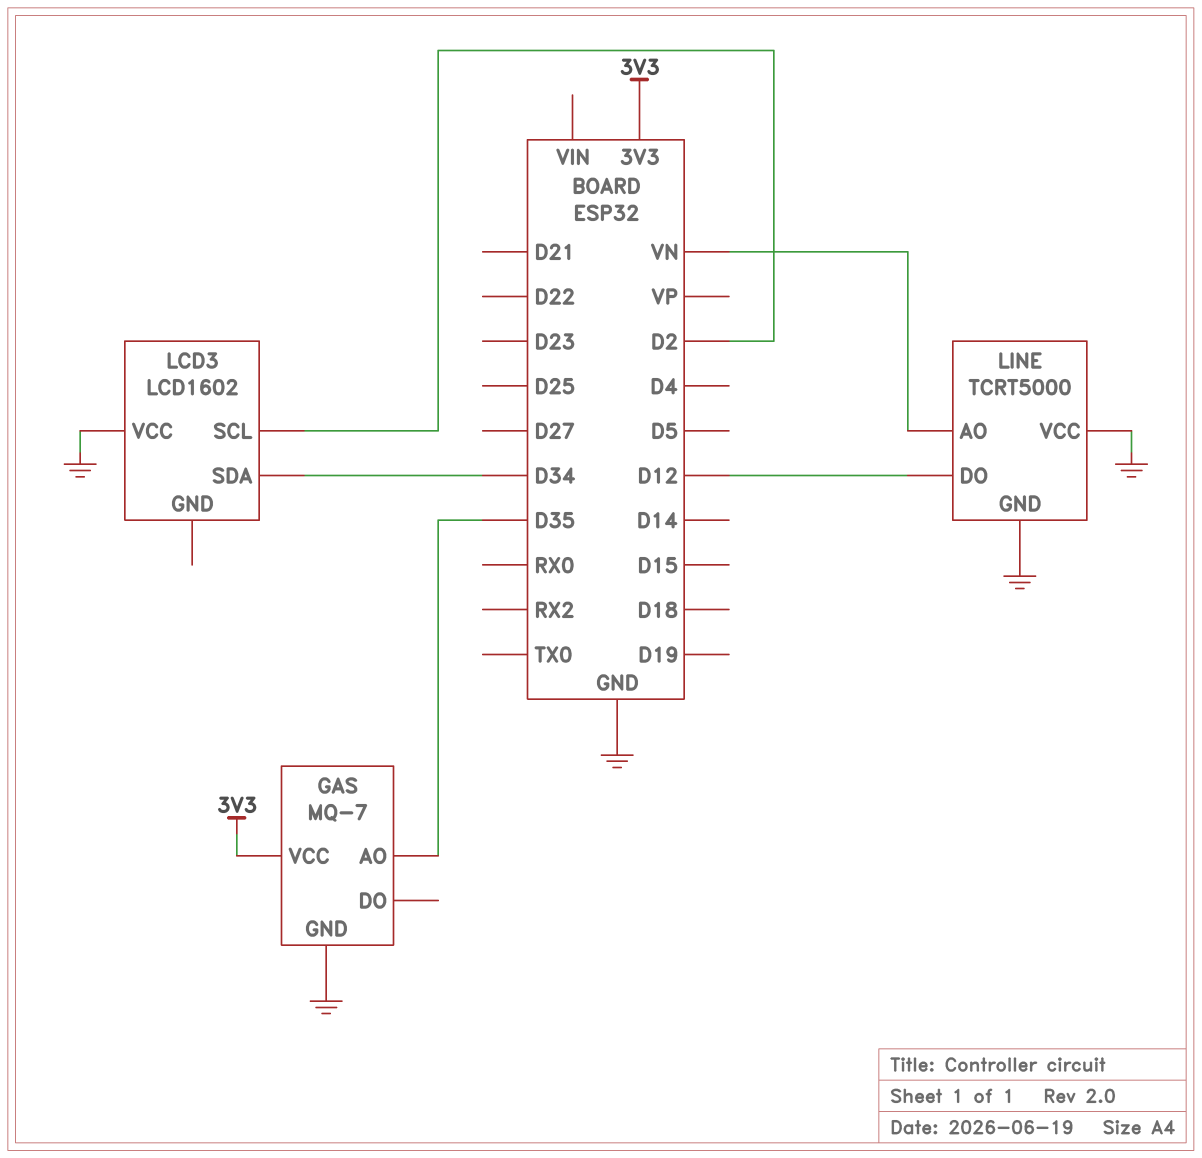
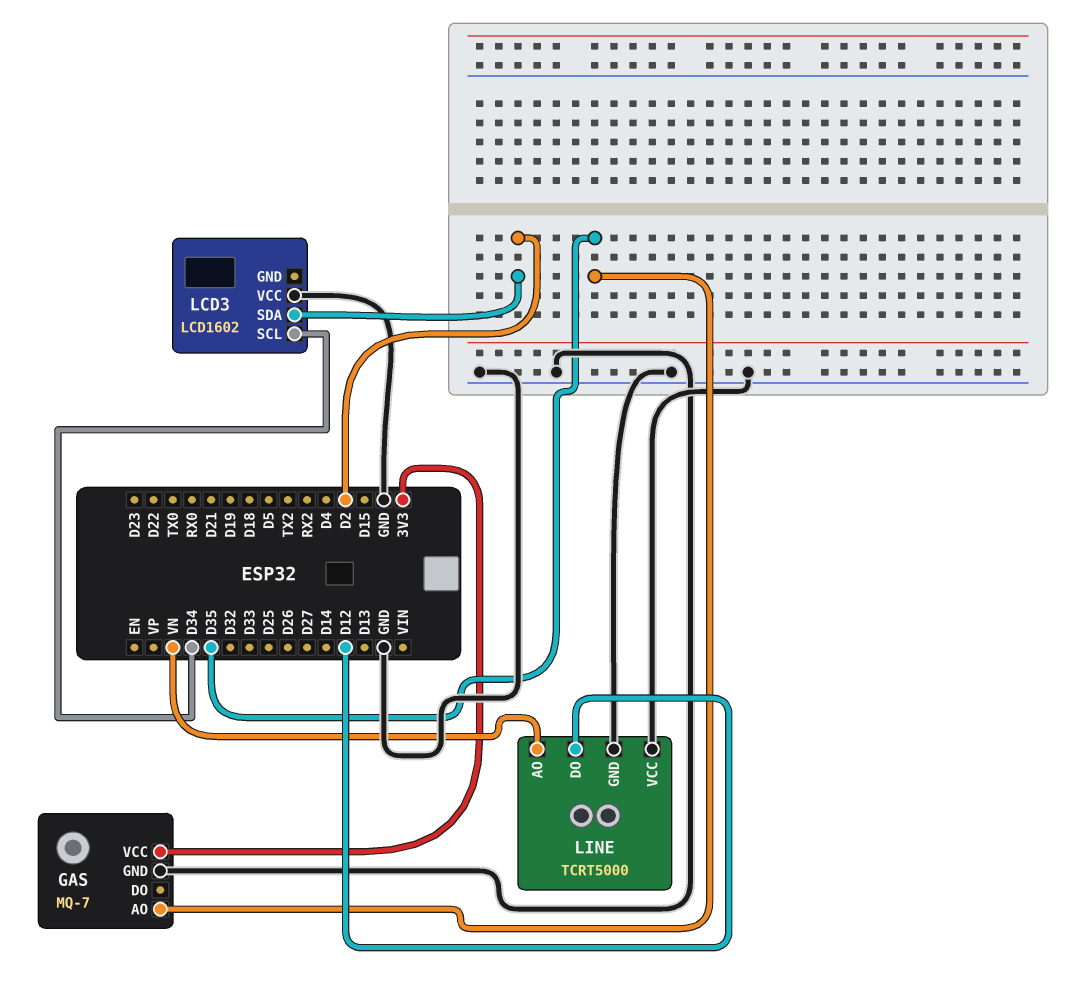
LCD3 pin SCL: D2 -> D34
LCD3 pin SDA: D34 -> D2

